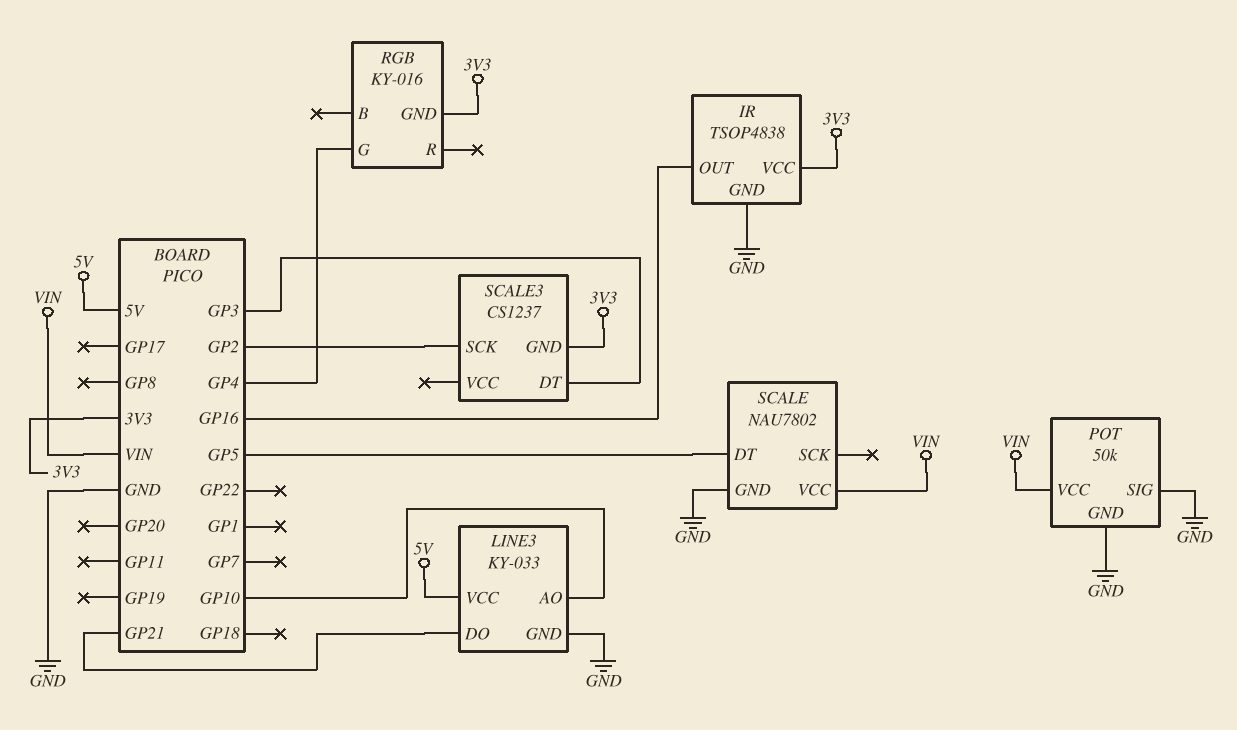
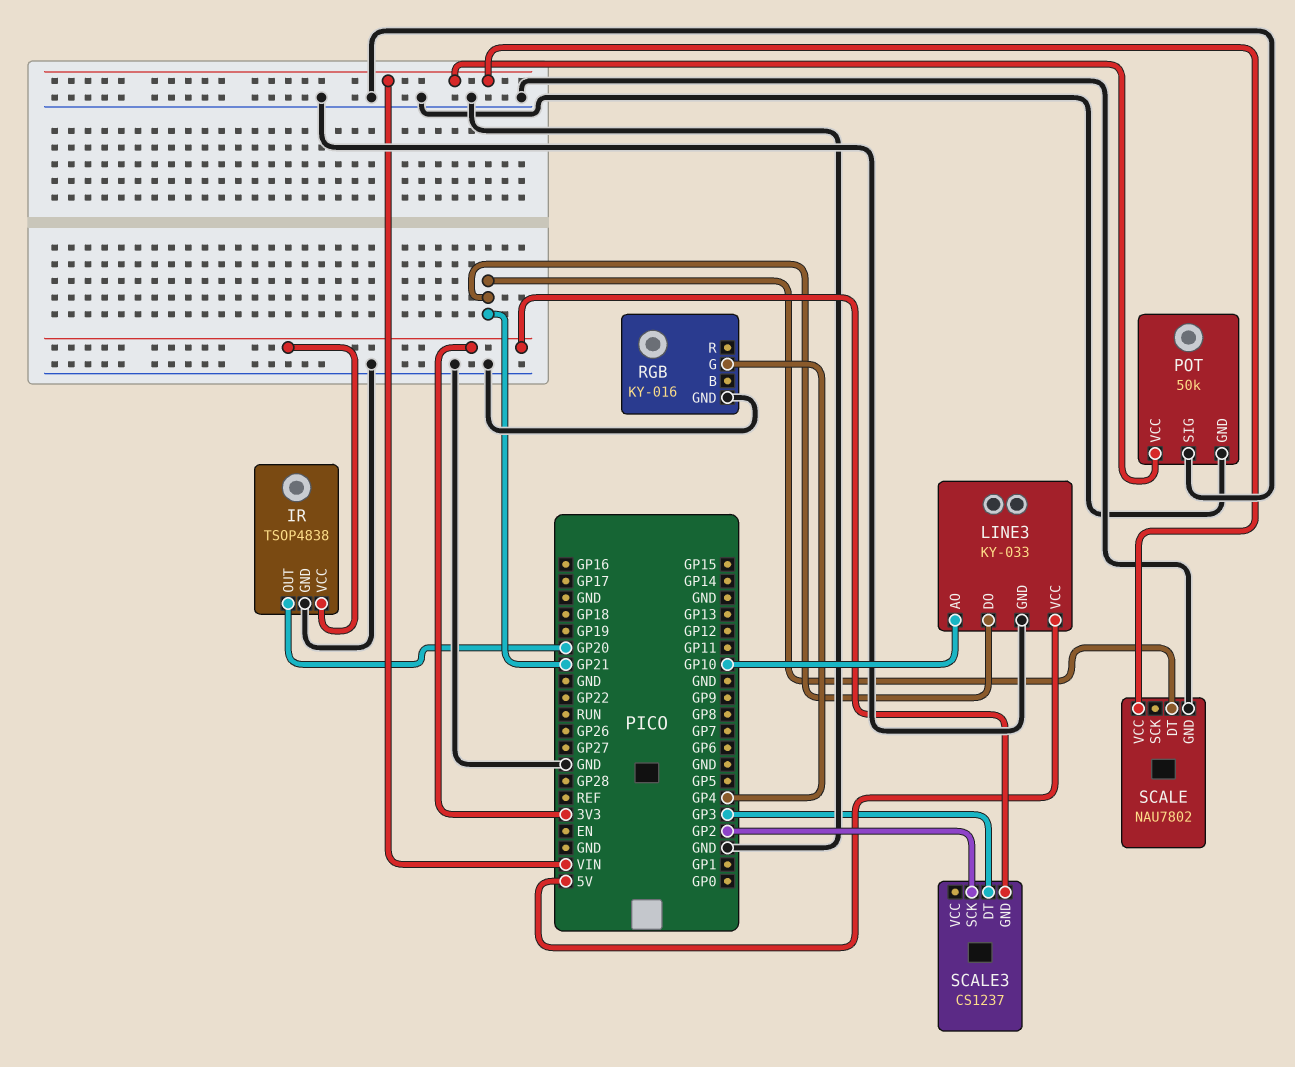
IR pin OUT: GP16 -> GP20
RGB pin GND: 3V3 -> GND
SCALE pin DT: GP5 -> GP21

